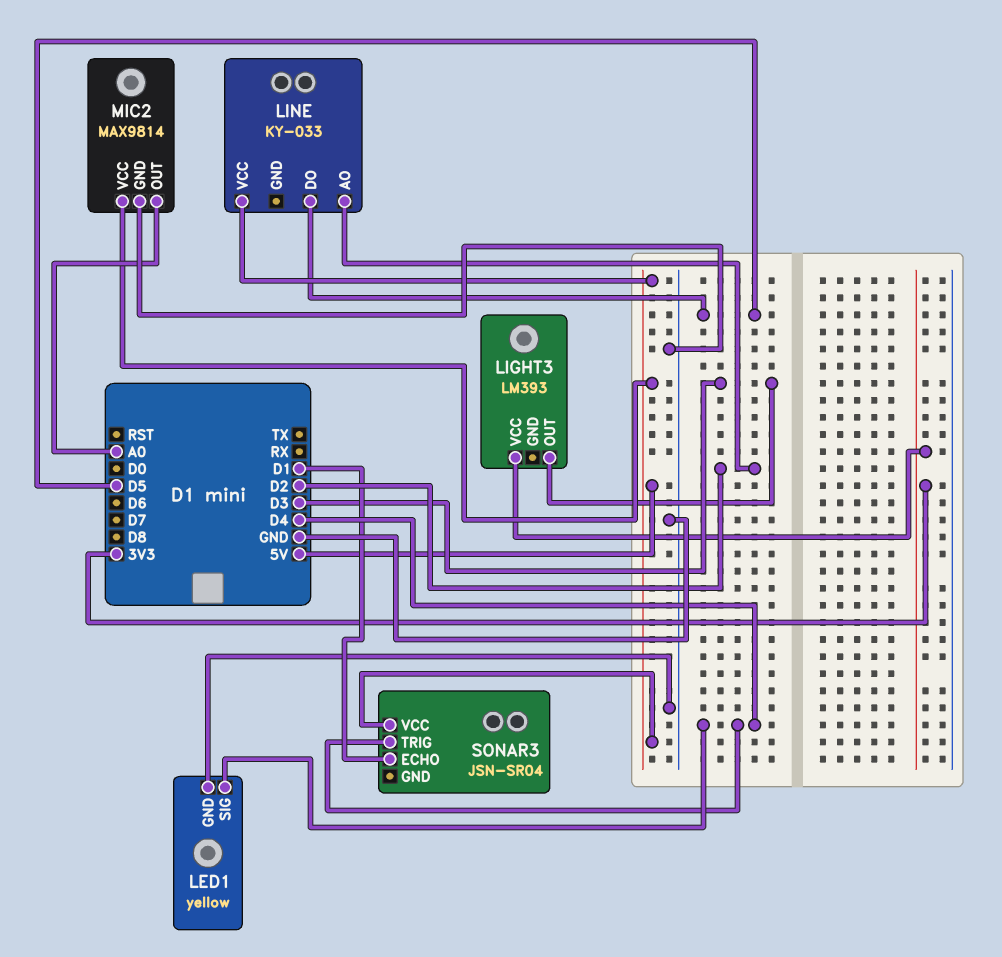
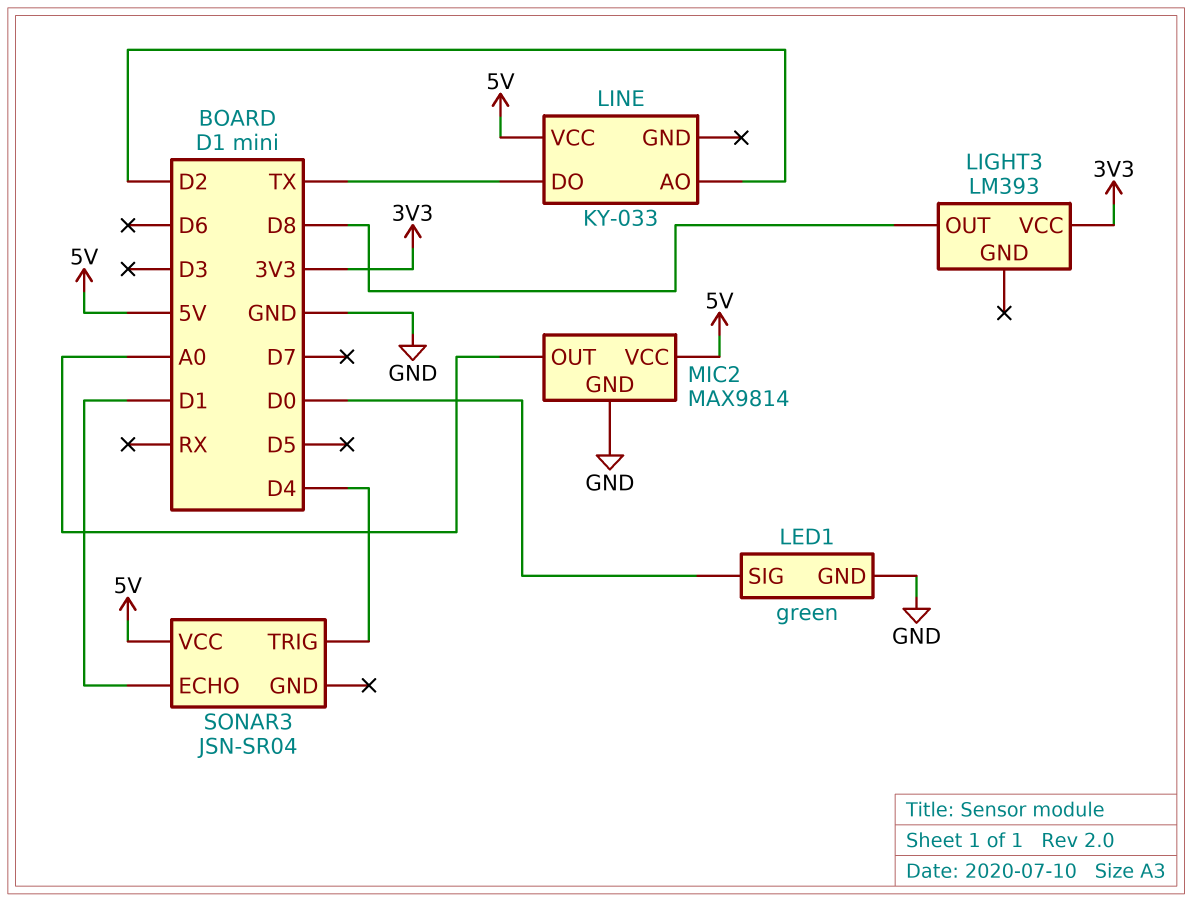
LED1: yellow -> green
LED1 pin SIG: D4 -> D0
LIGHT3 pin OUT: D3 -> D8
LINE pin DO: D5 -> TX

